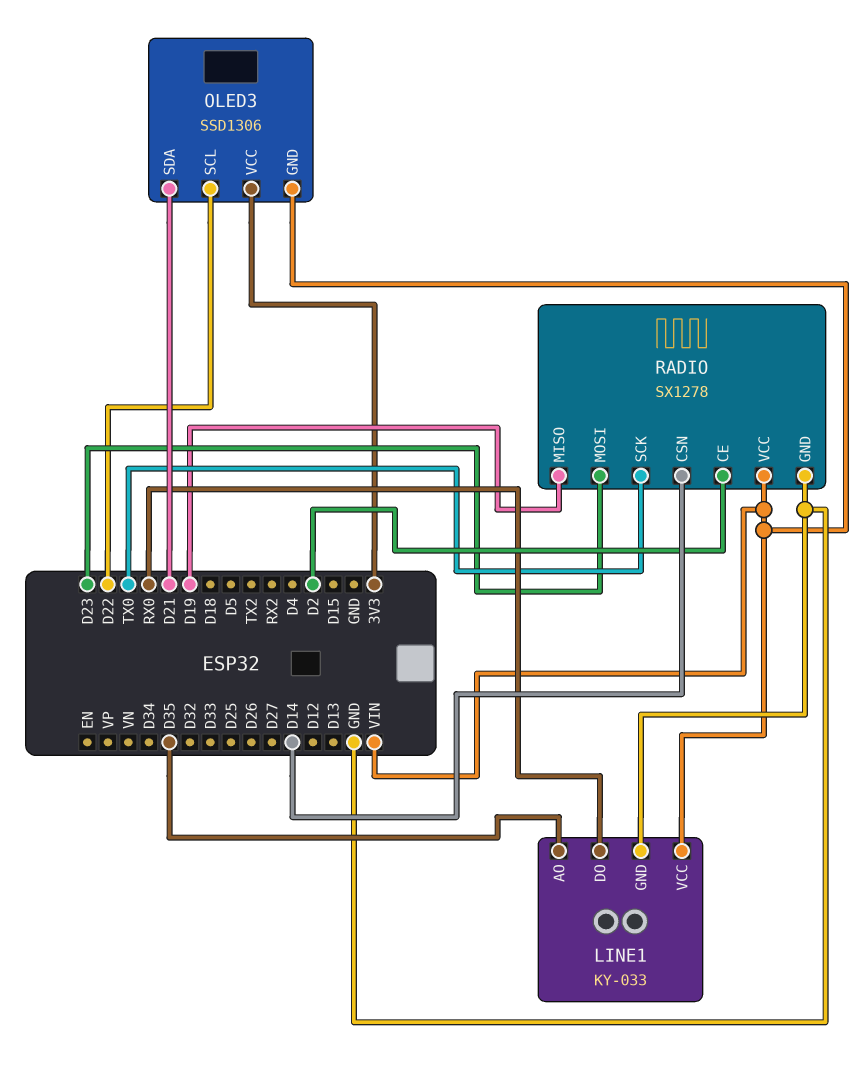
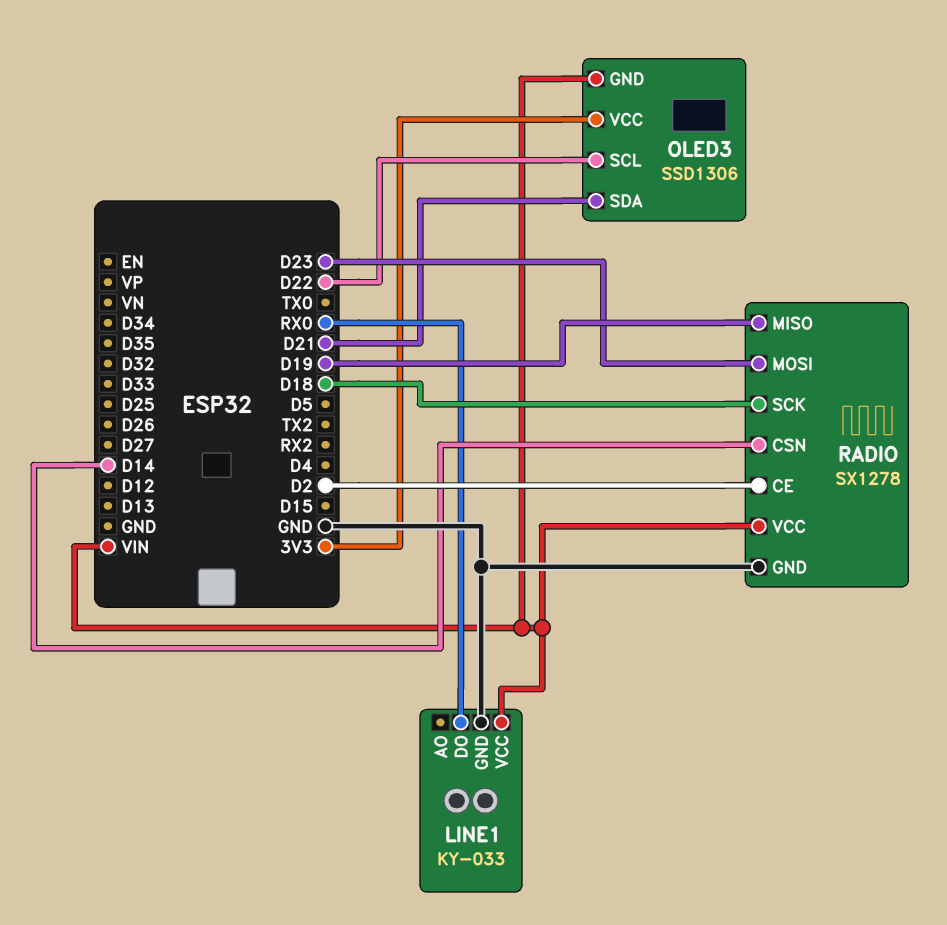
LINE1 pin AO: D35 -> none
RADIO pin SCK: TX0 -> D18

